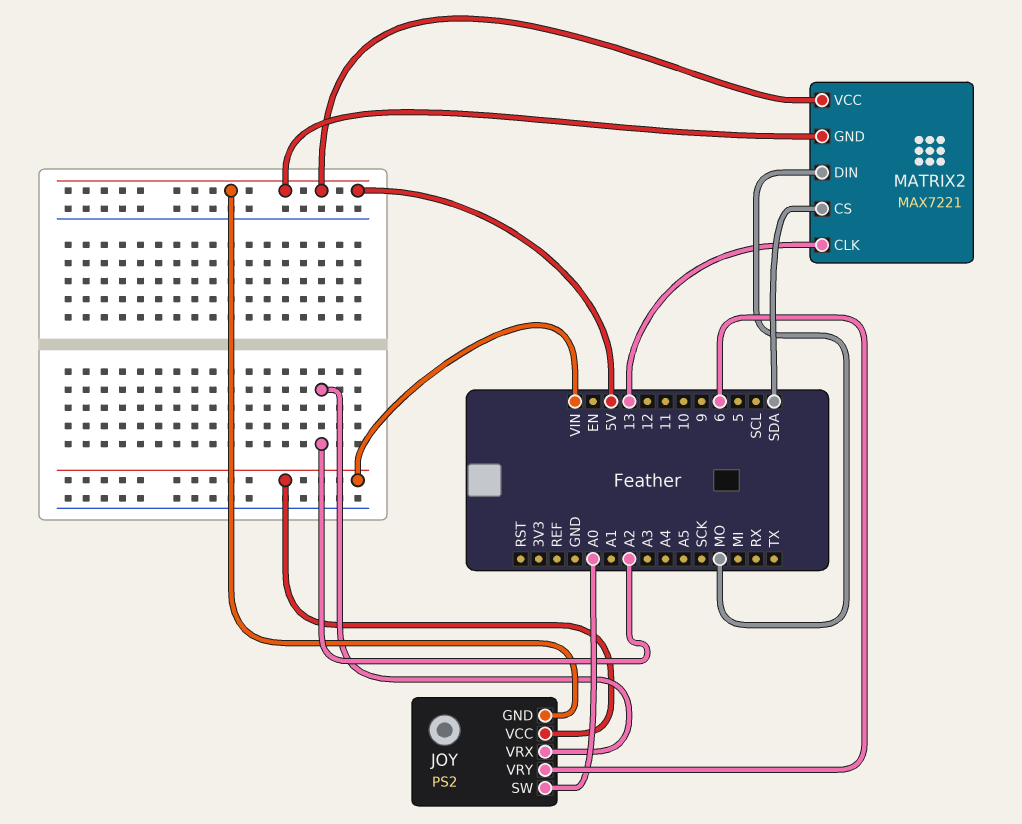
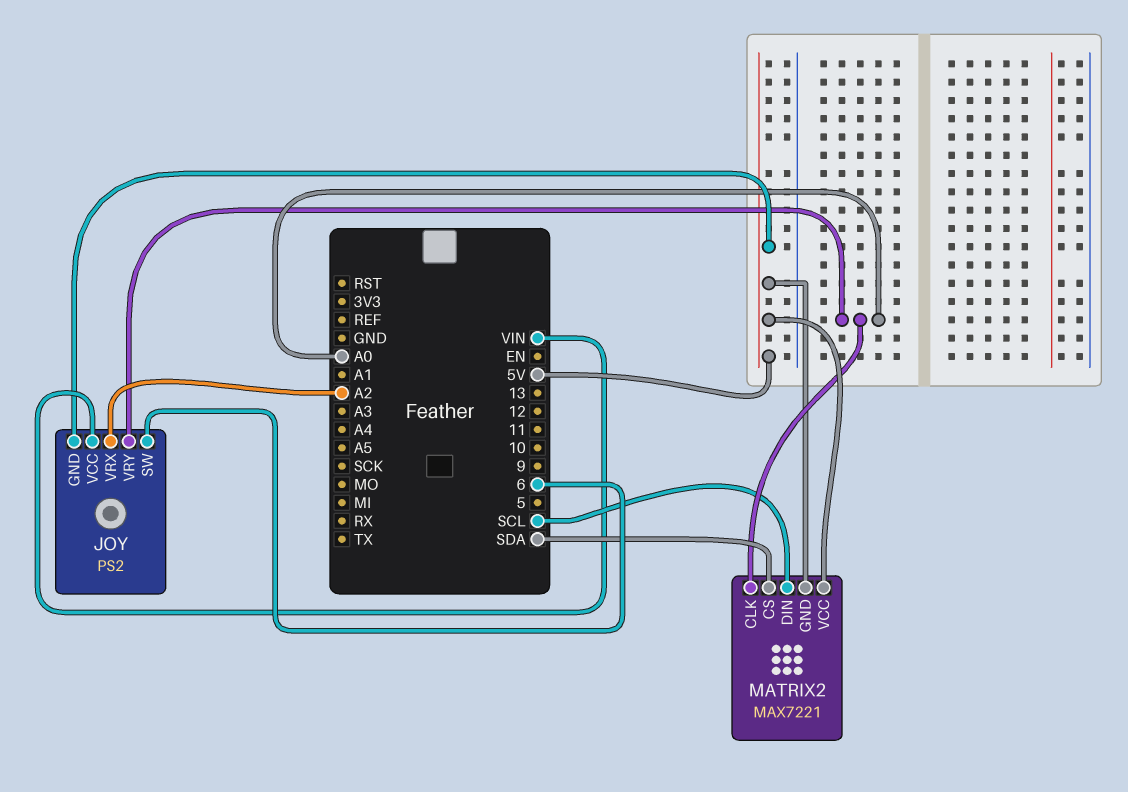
JOY pin SW: A0 -> 6
JOY pin VRY: 6 -> A0
MATRIX2 pin CLK: 13 -> A0
MATRIX2 pin DIN: MO -> SCL

